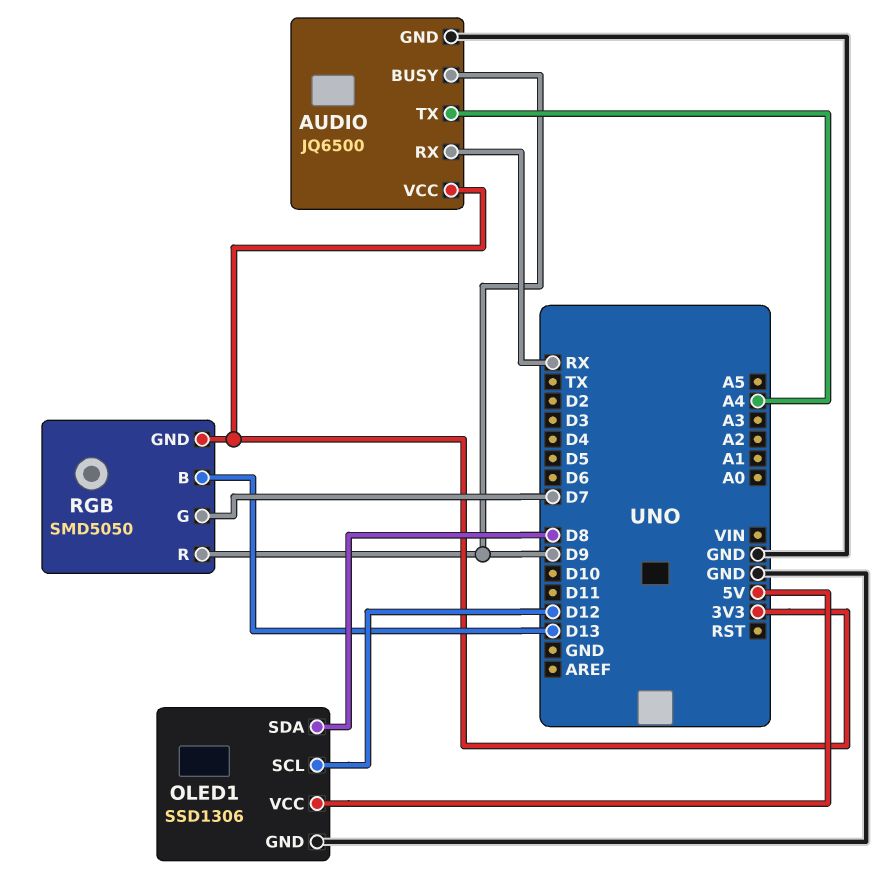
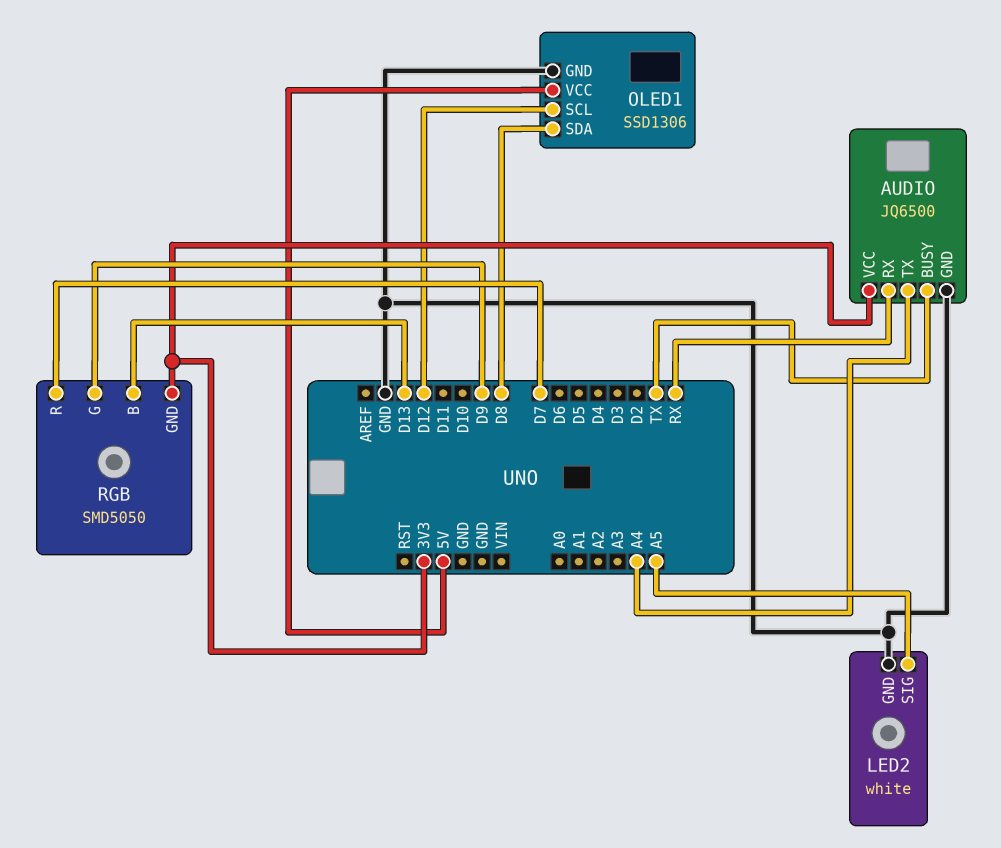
AUDIO pin BUSY: D9 -> TX
LED2: none -> white
LED2 pin GND: none -> GND
LED2 pin SIG: none -> A5
RGB pin G: D7 -> D9
RGB pin R: D9 -> D7

